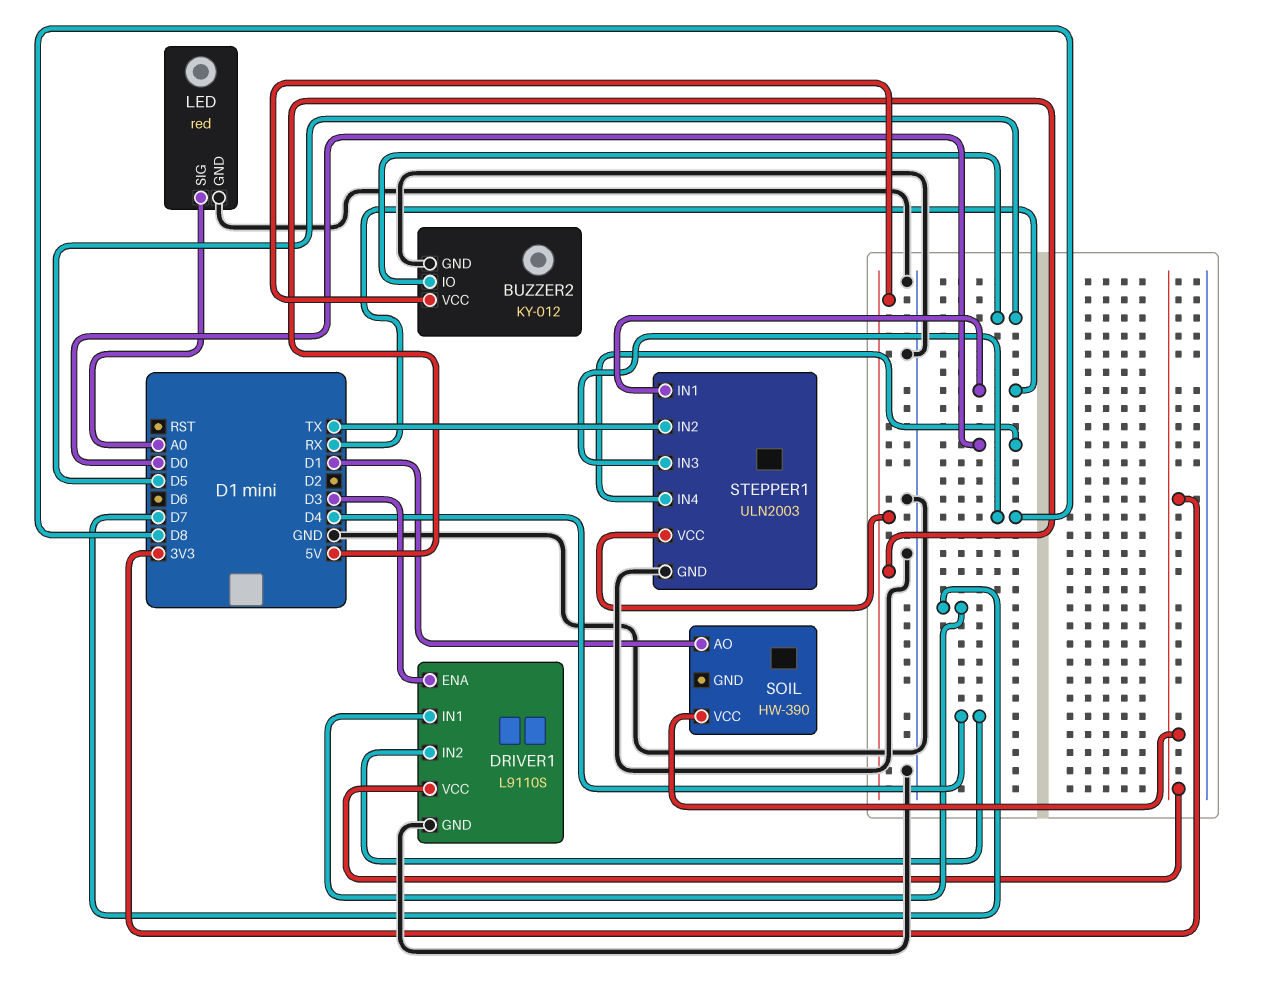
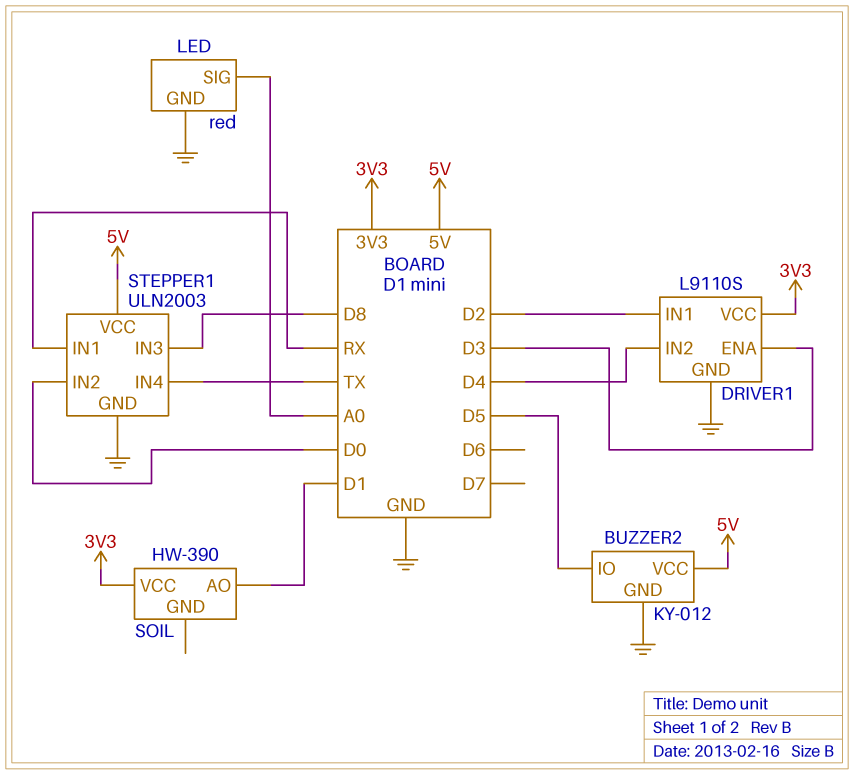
DRIVER1 pin IN1: D7 -> D2
STEPPER1 pin IN2: TX -> D0
STEPPER1 pin IN4: D0 -> TX

